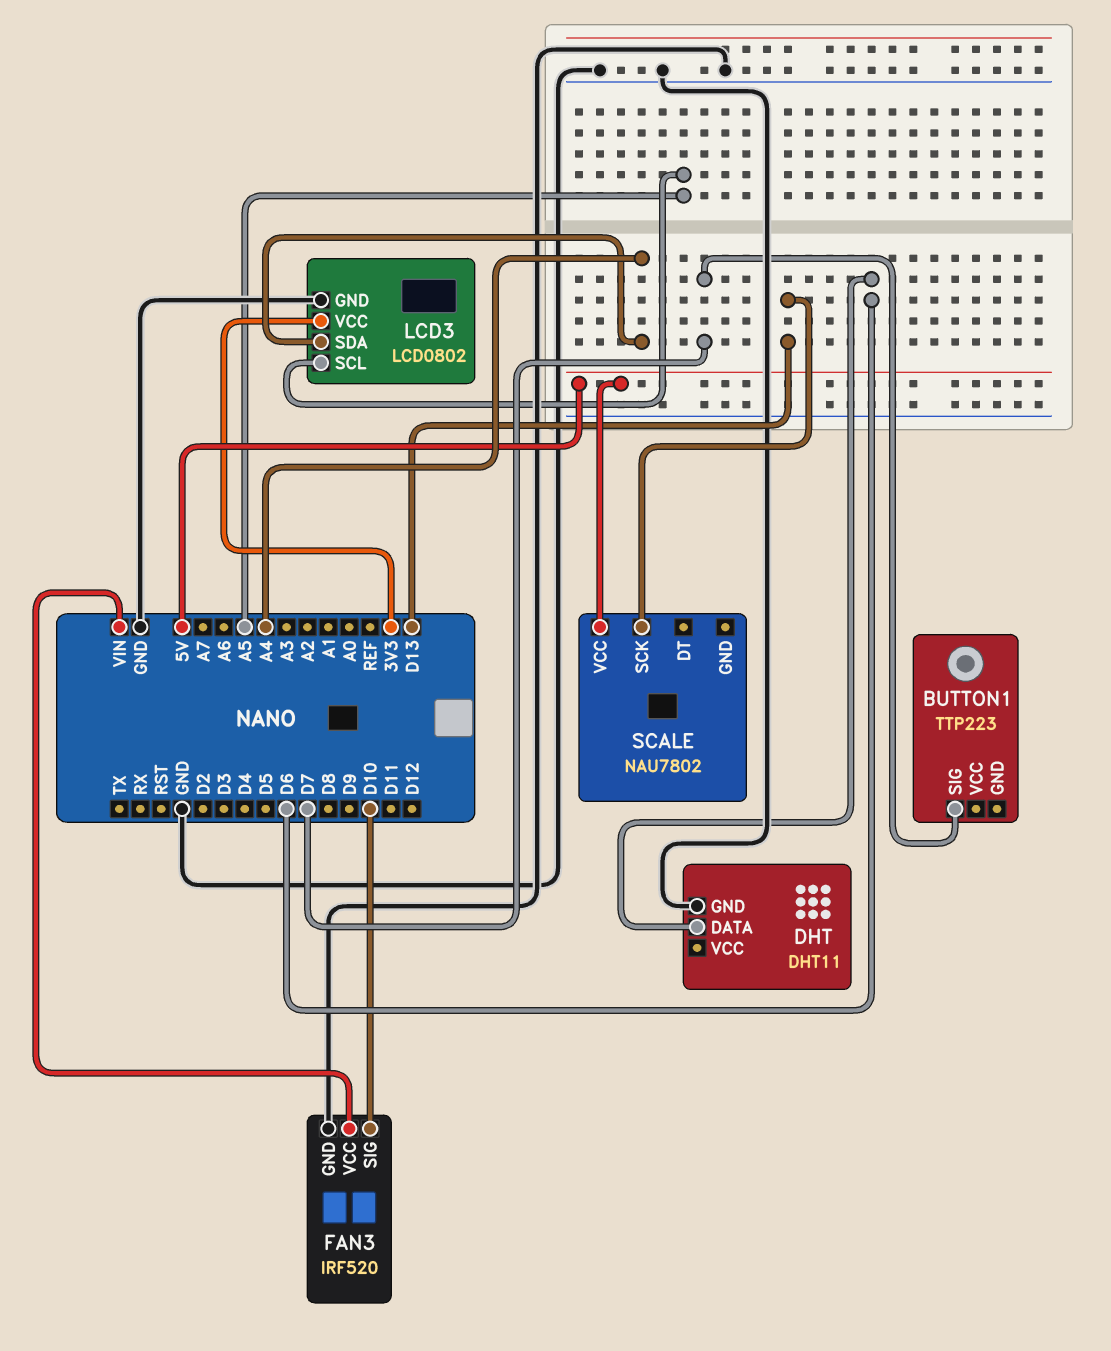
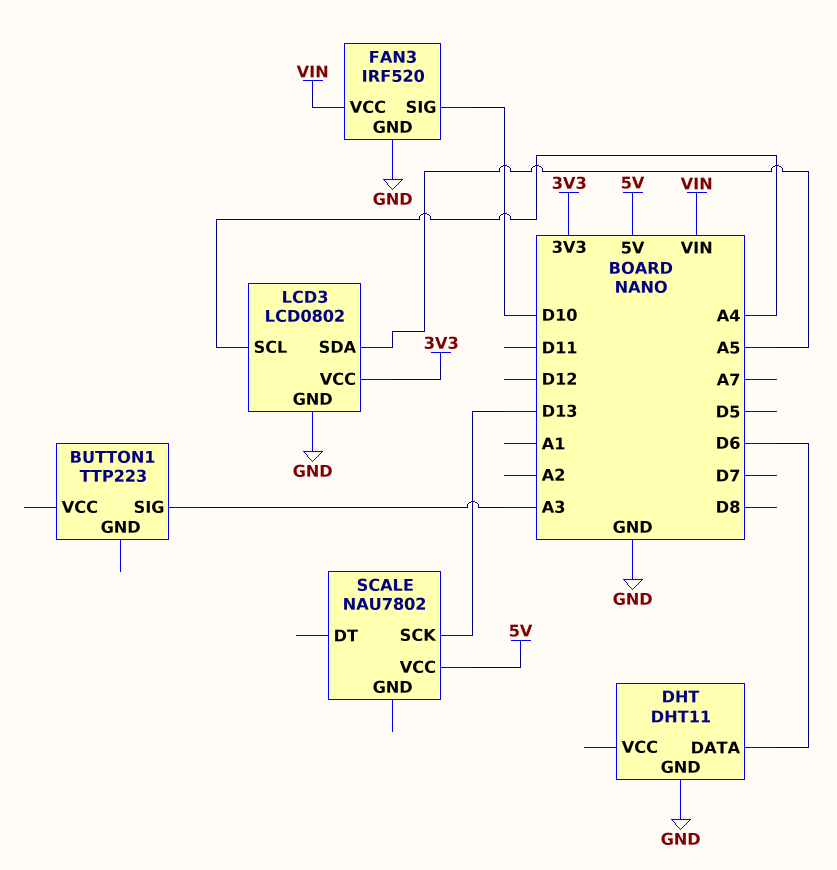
BUTTON1 pin SIG: D7 -> A3
LCD3 pin SCL: A5 -> A4
LCD3 pin SDA: A4 -> A5

